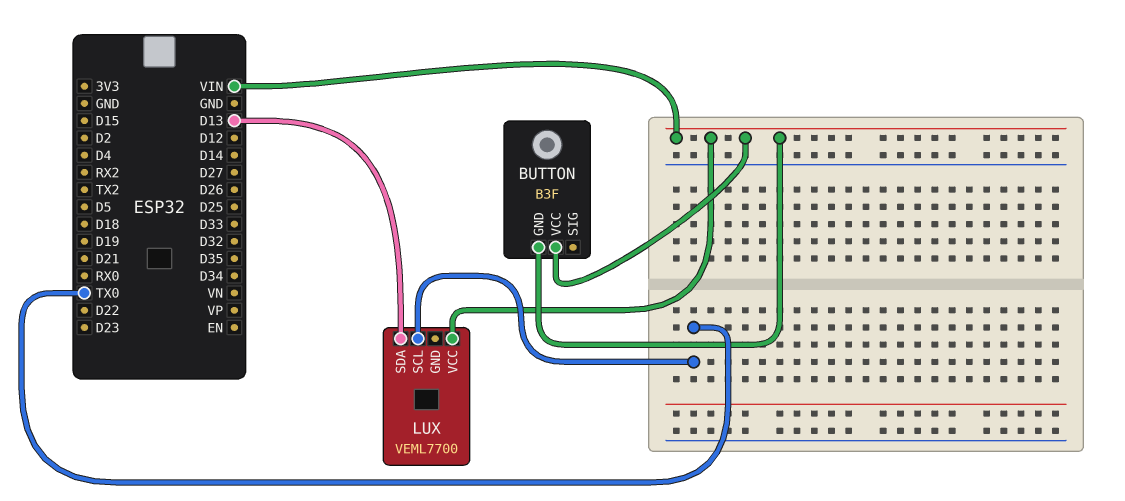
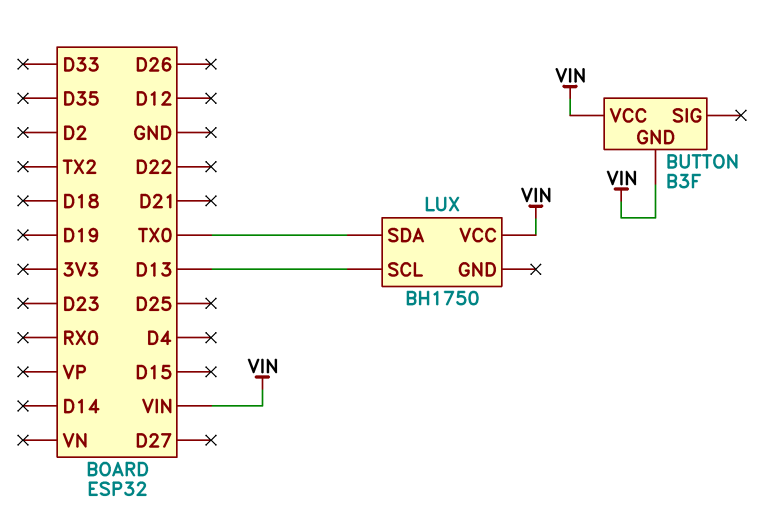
LUX: VEML7700 -> BH1750
LUX pin SCL: TX0 -> D13
LUX pin SDA: D13 -> TX0

